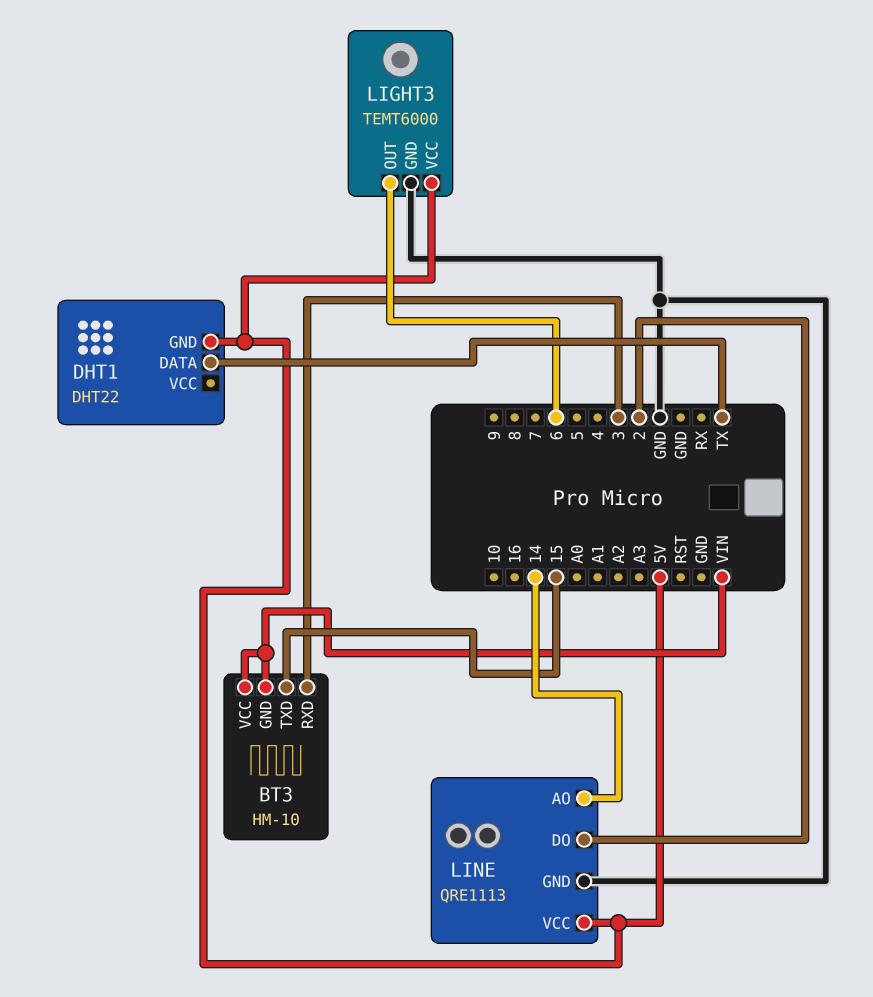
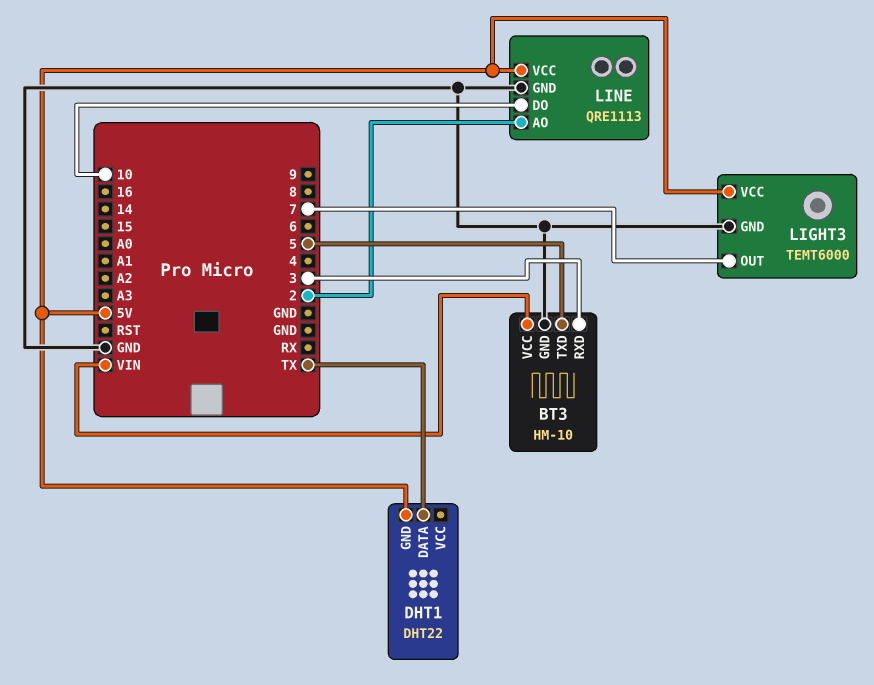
BT3 pin GND: VIN -> GND
BT3 pin TXD: 15 -> 5
LIGHT3 pin OUT: 6 -> 7
LINE pin AO: 14 -> 2
LINE pin DO: 2 -> 10

